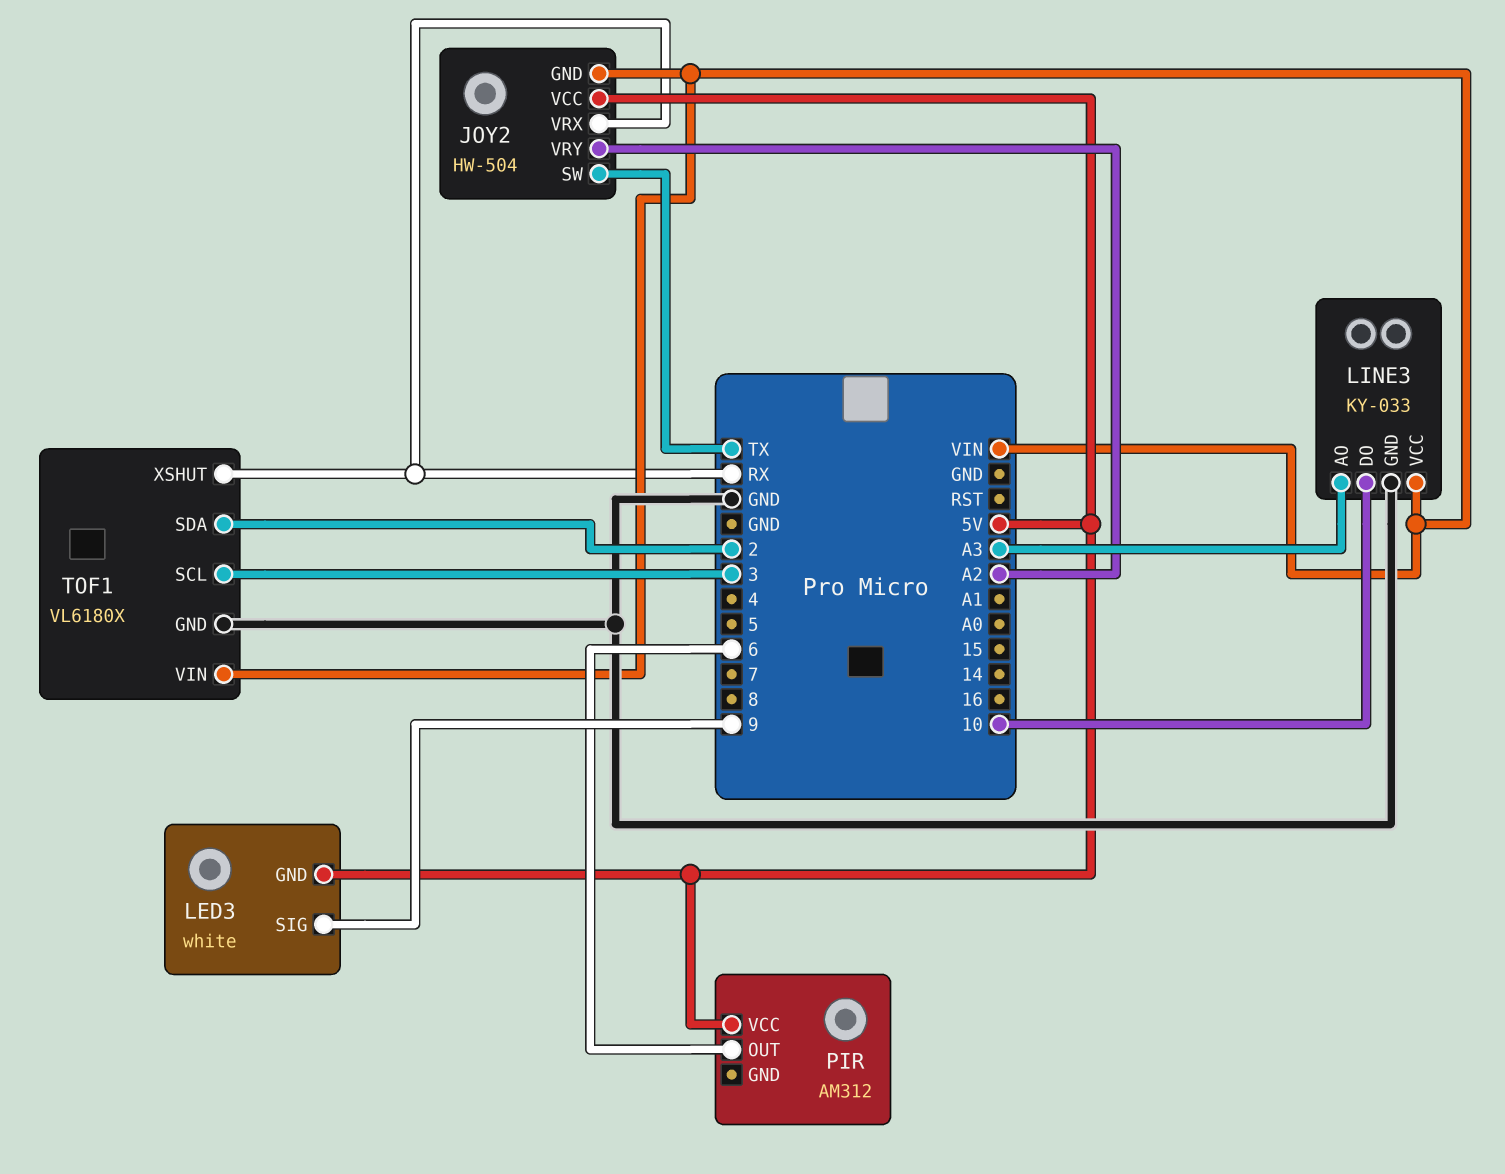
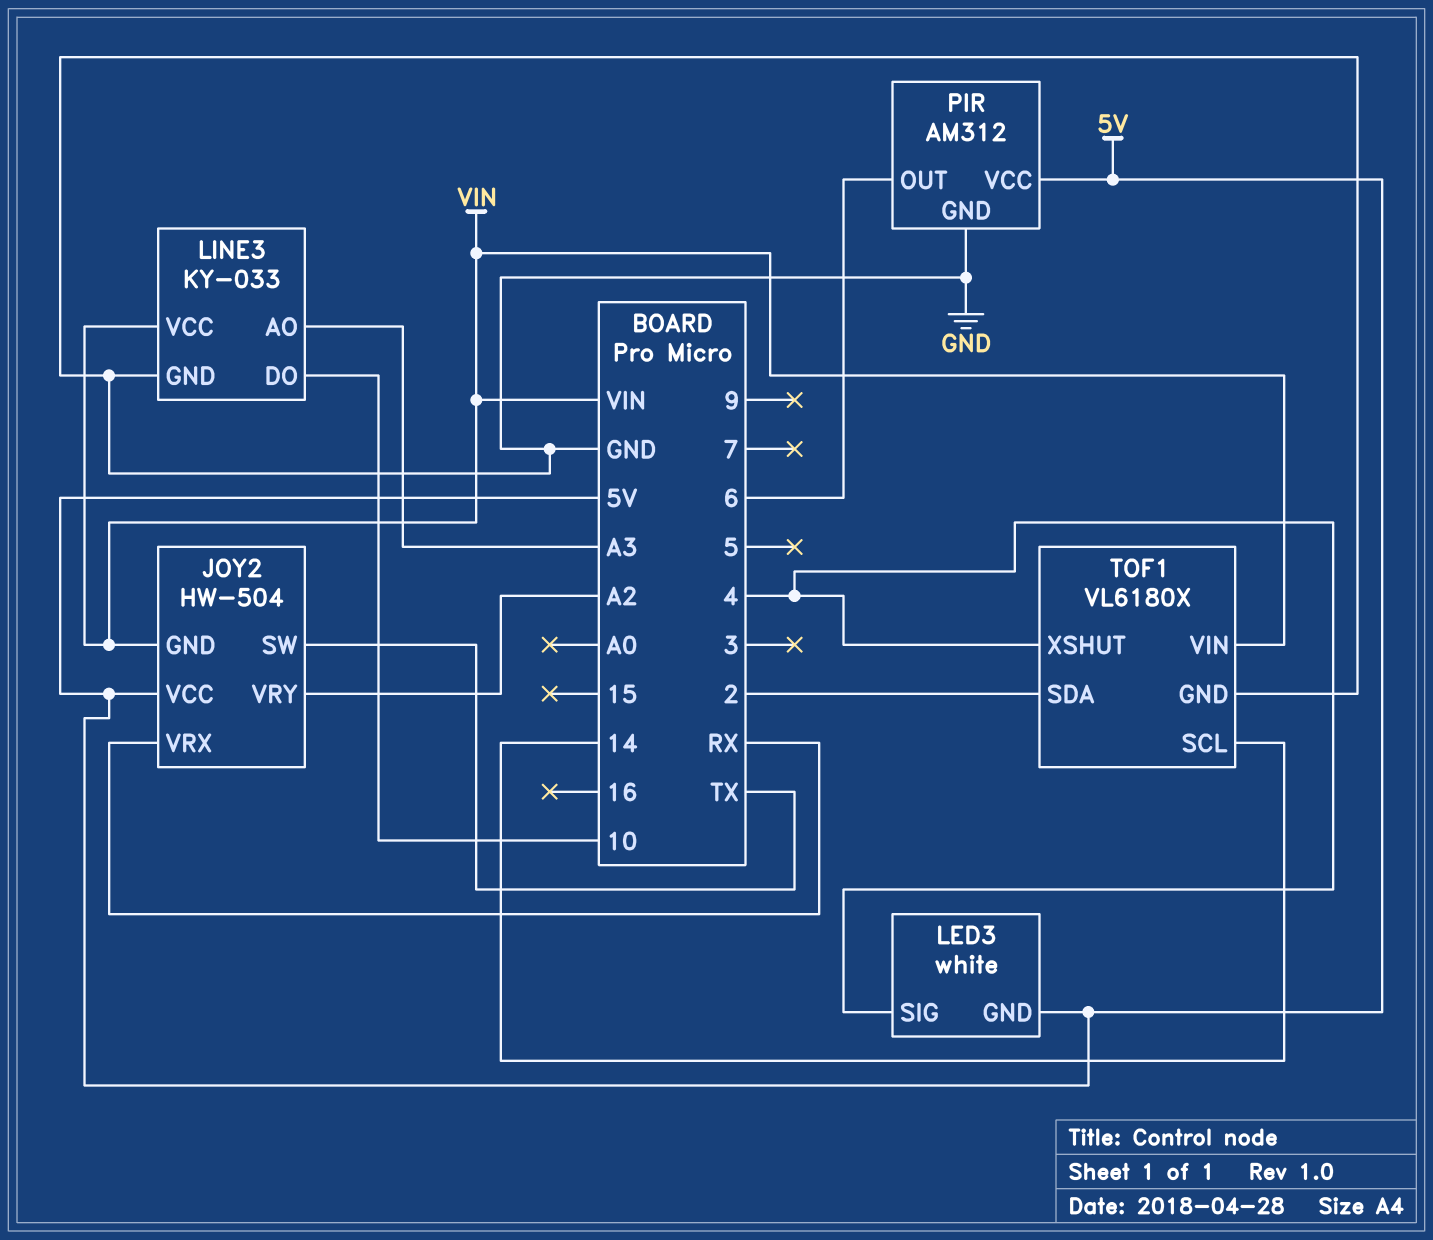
LED3 pin SIG: 9 -> 4
PIR pin GND: none -> GND
TOF1 pin SCL: 3 -> 14
TOF1 pin XSHUT: RX -> 4

